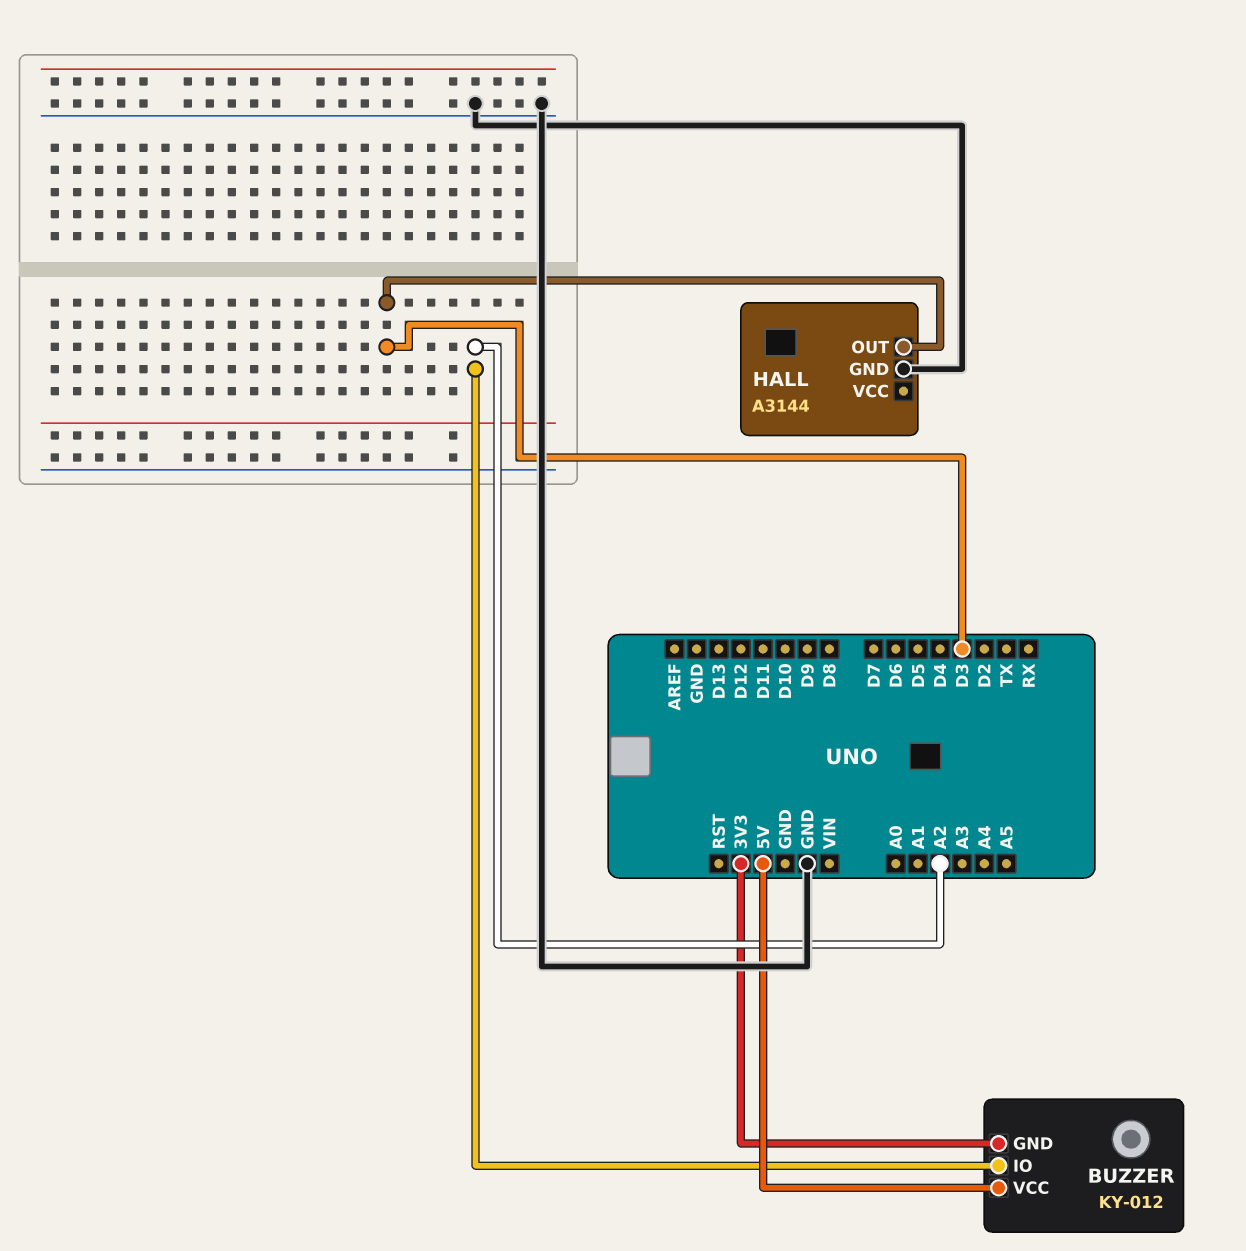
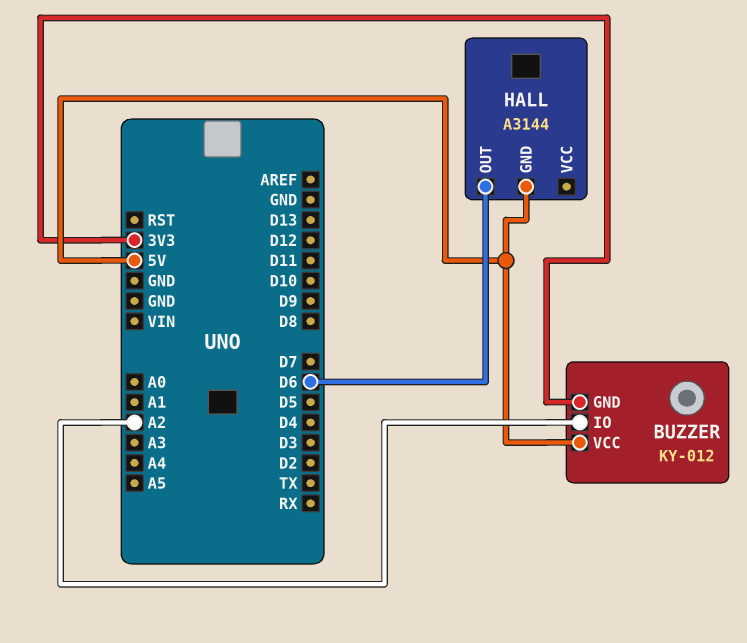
HALL pin GND: GND -> 5V
HALL pin OUT: D3 -> D6

